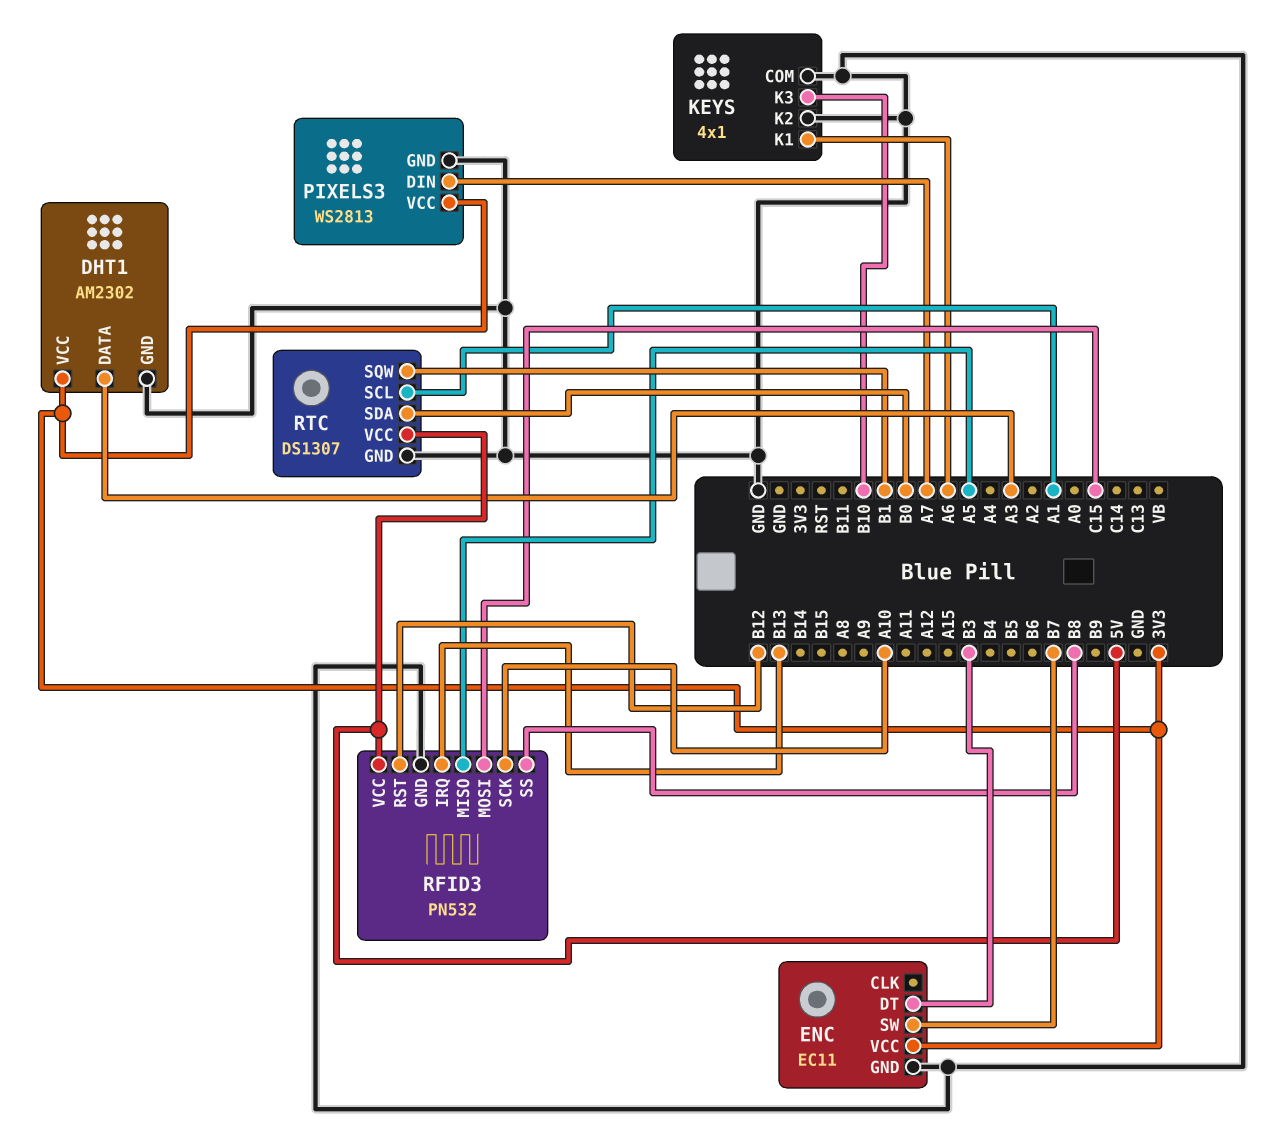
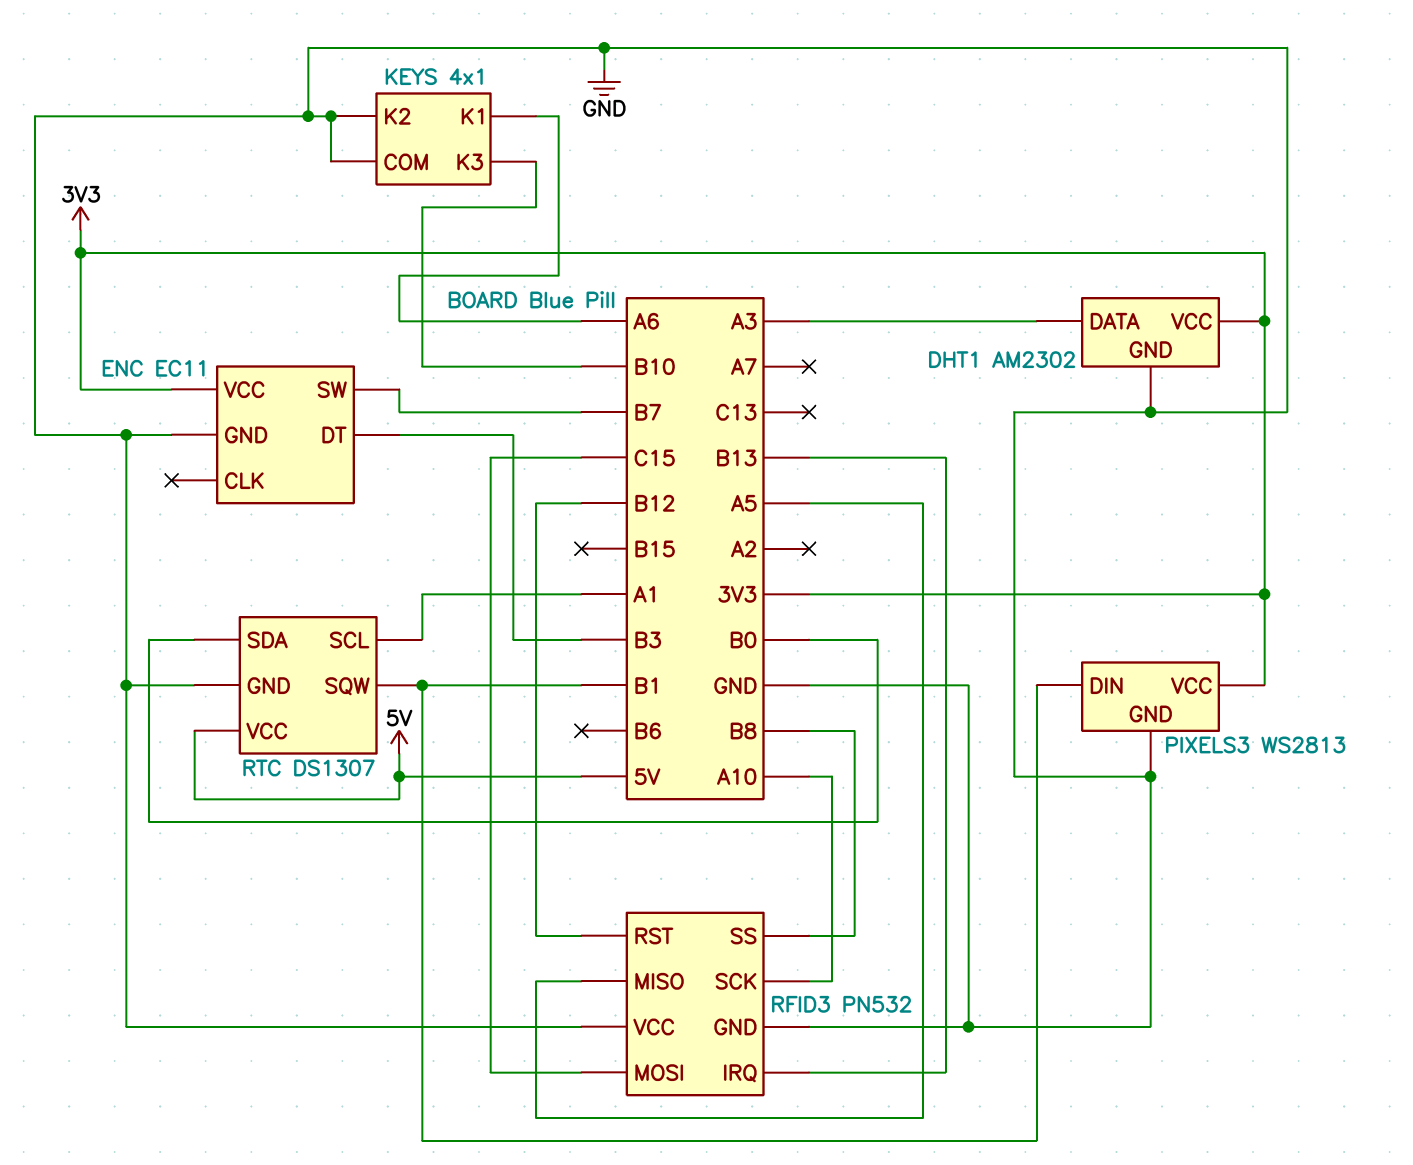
PIXELS3 pin DIN: A7 -> B1
RFID3 pin VCC: 5V -> GND

